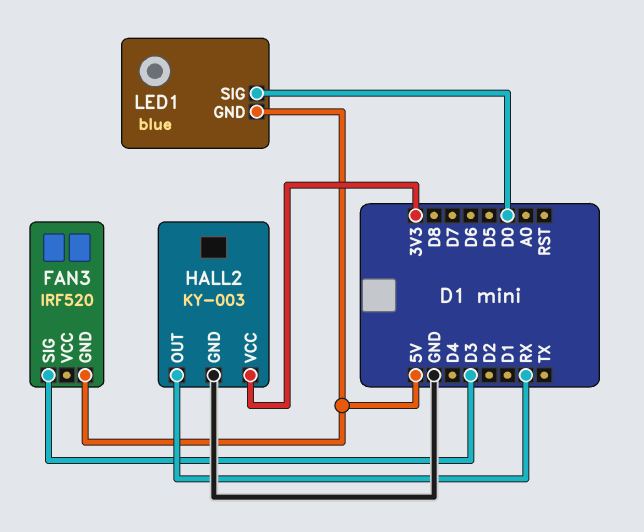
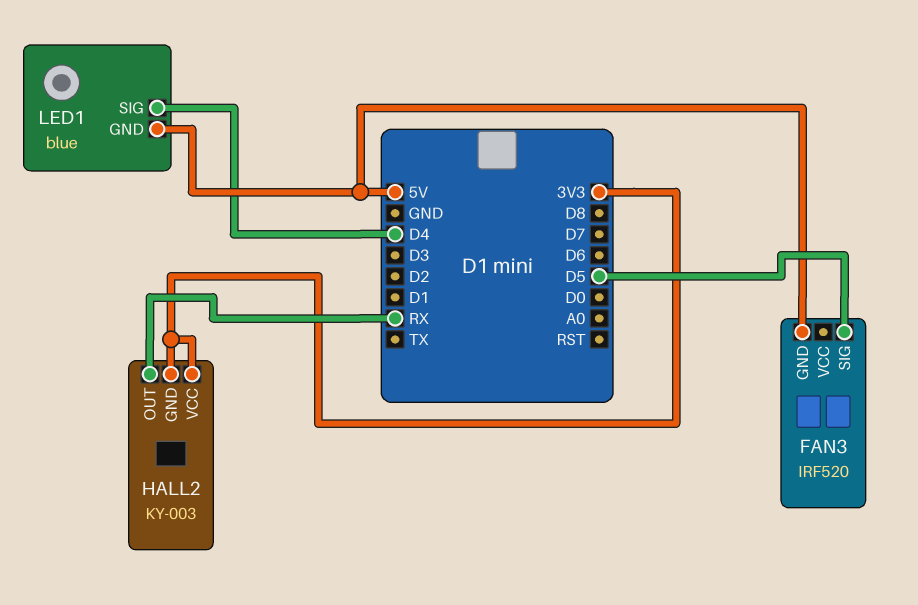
FAN3 pin SIG: D3 -> D5
HALL2 pin GND: GND -> 3V3
LED1 pin SIG: D0 -> D4

